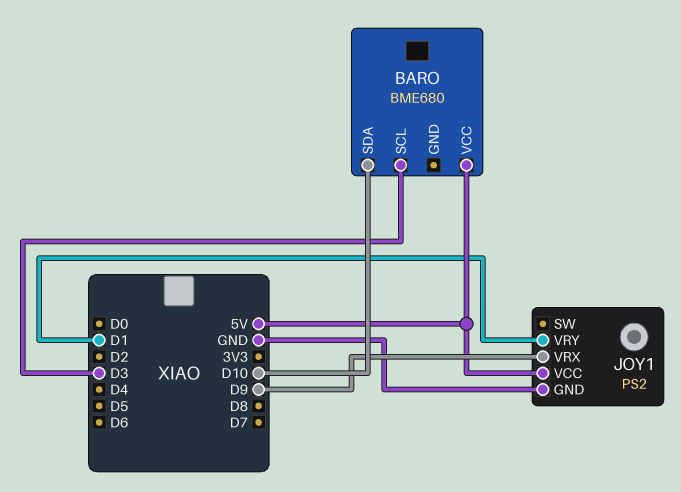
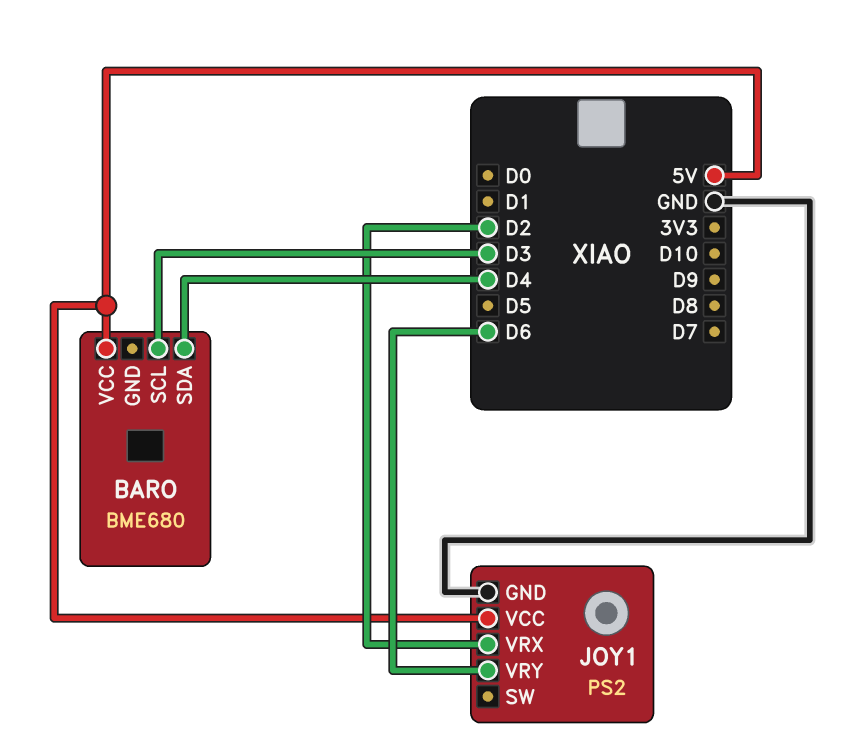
BARO pin SDA: D10 -> D4
JOY1 pin VRX: D9 -> D2
JOY1 pin VRY: D1 -> D6

